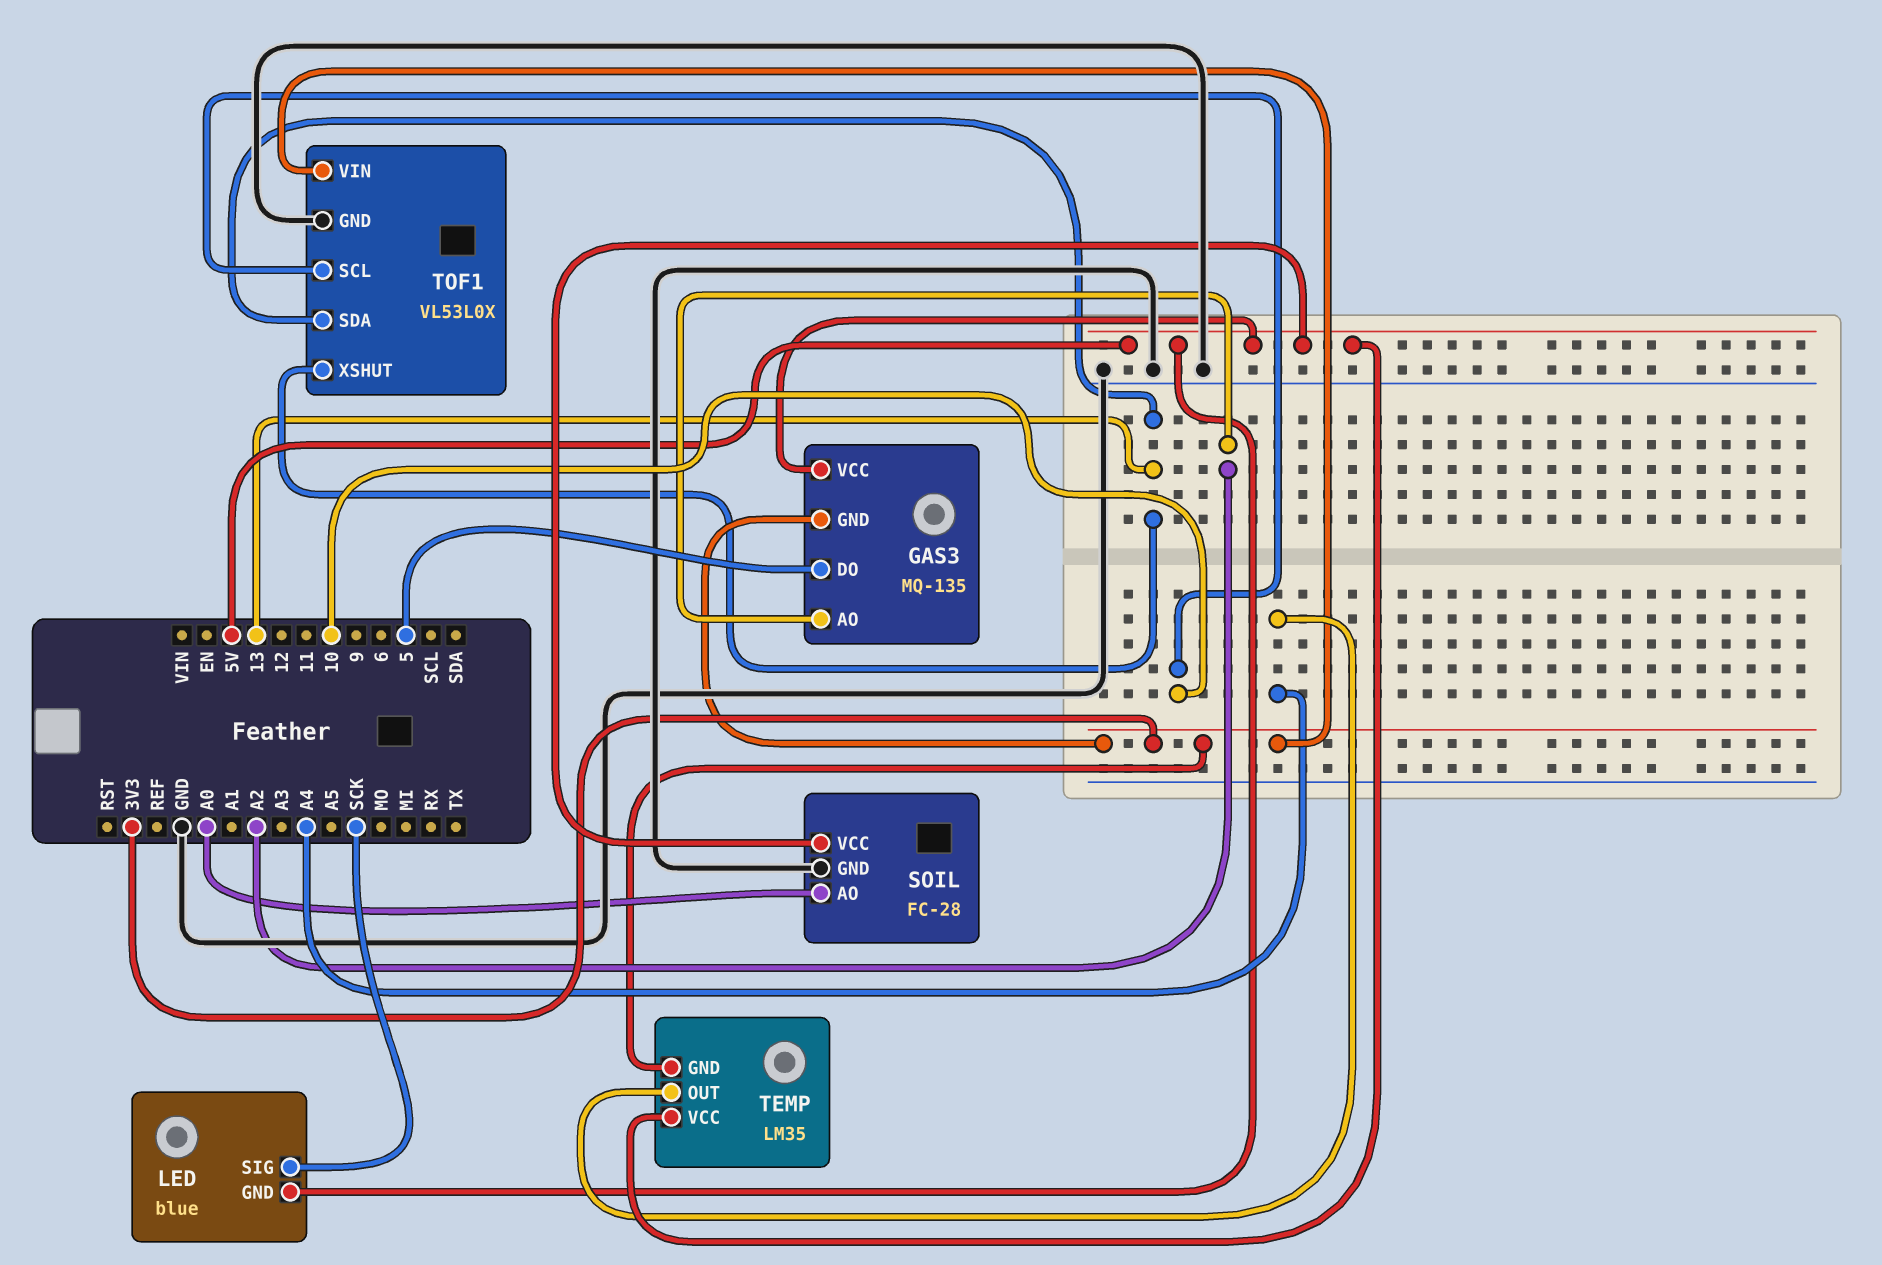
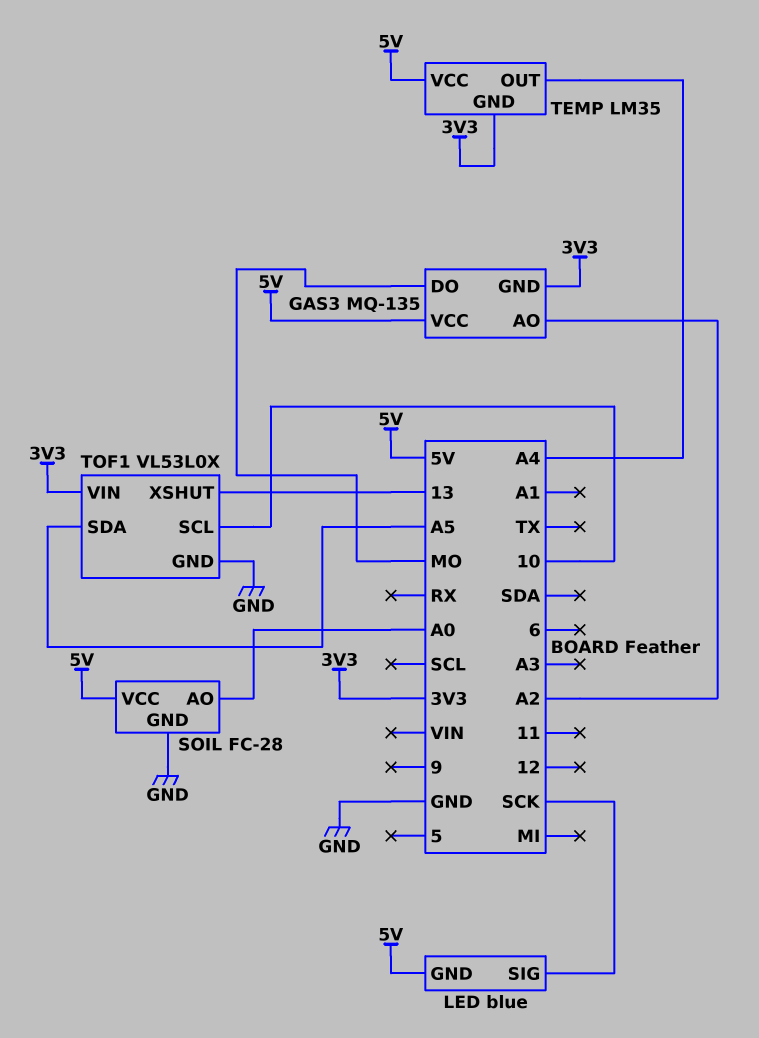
GAS3 pin DO: 5 -> MO
TOF1 pin SDA: 13 -> A5

